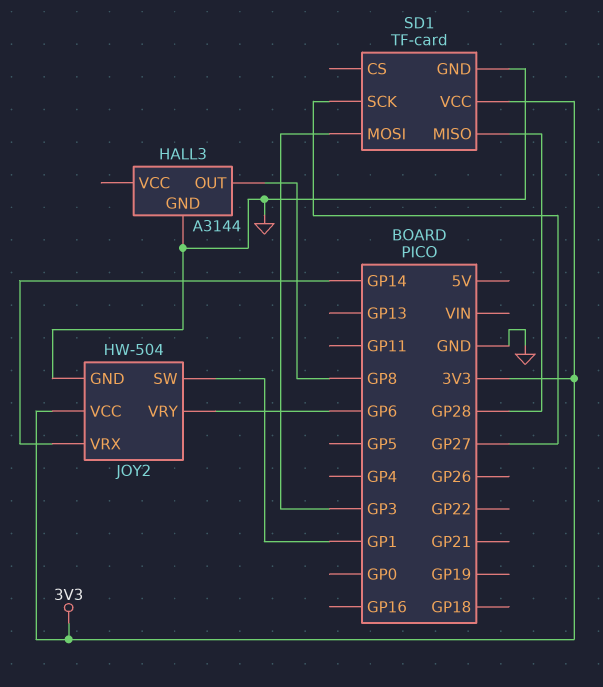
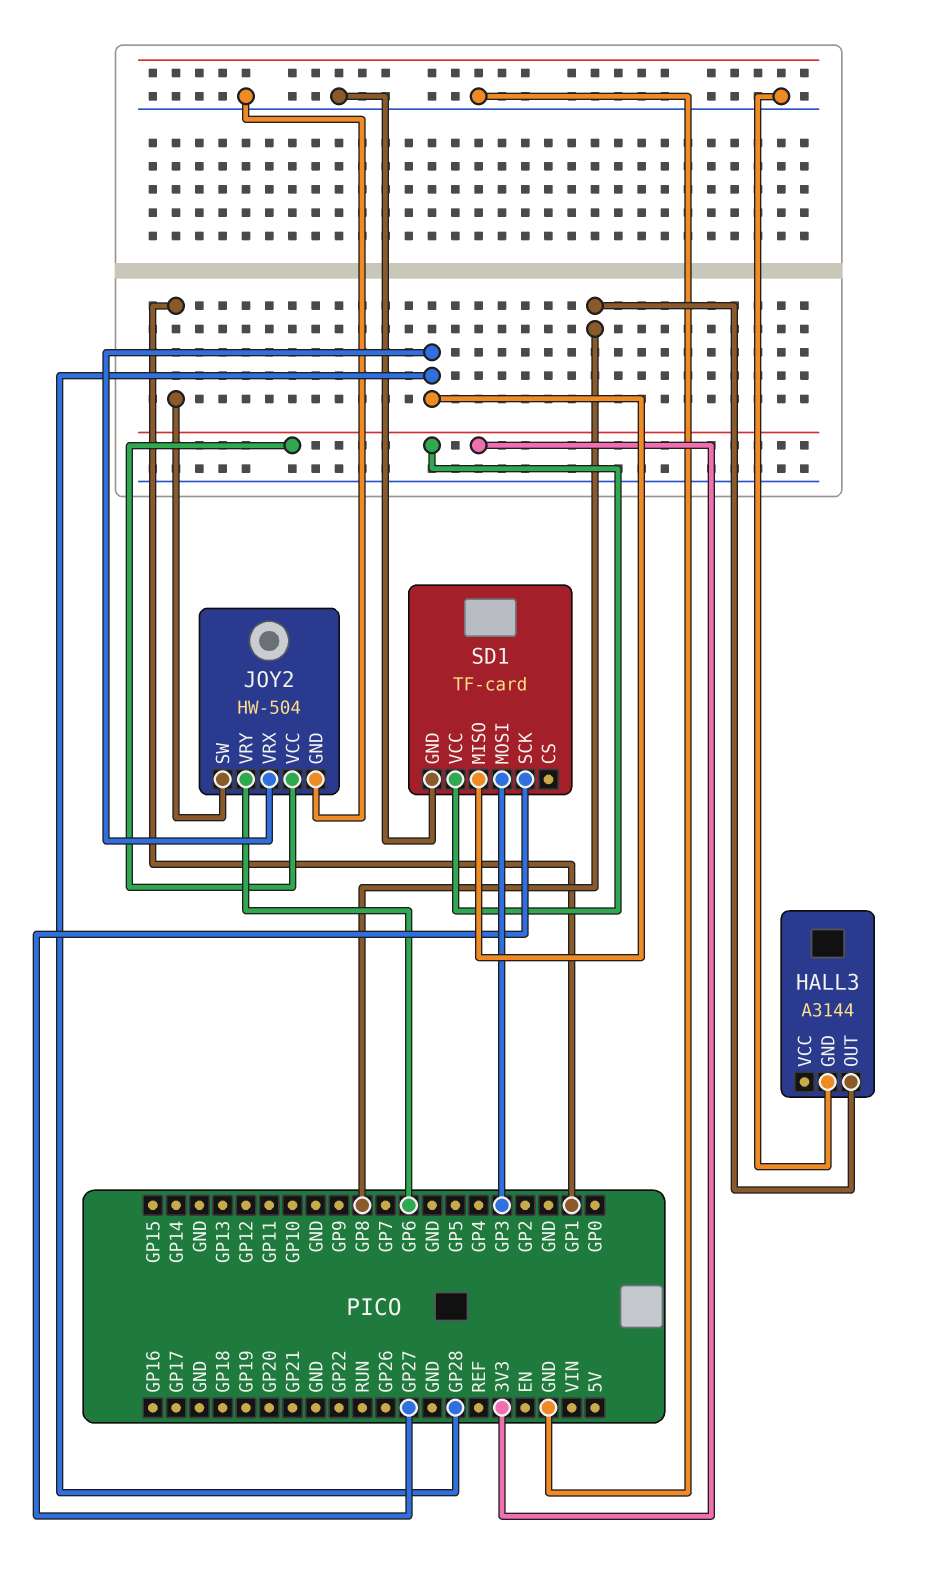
JOY2 pin VRX: GP14 -> GP28

